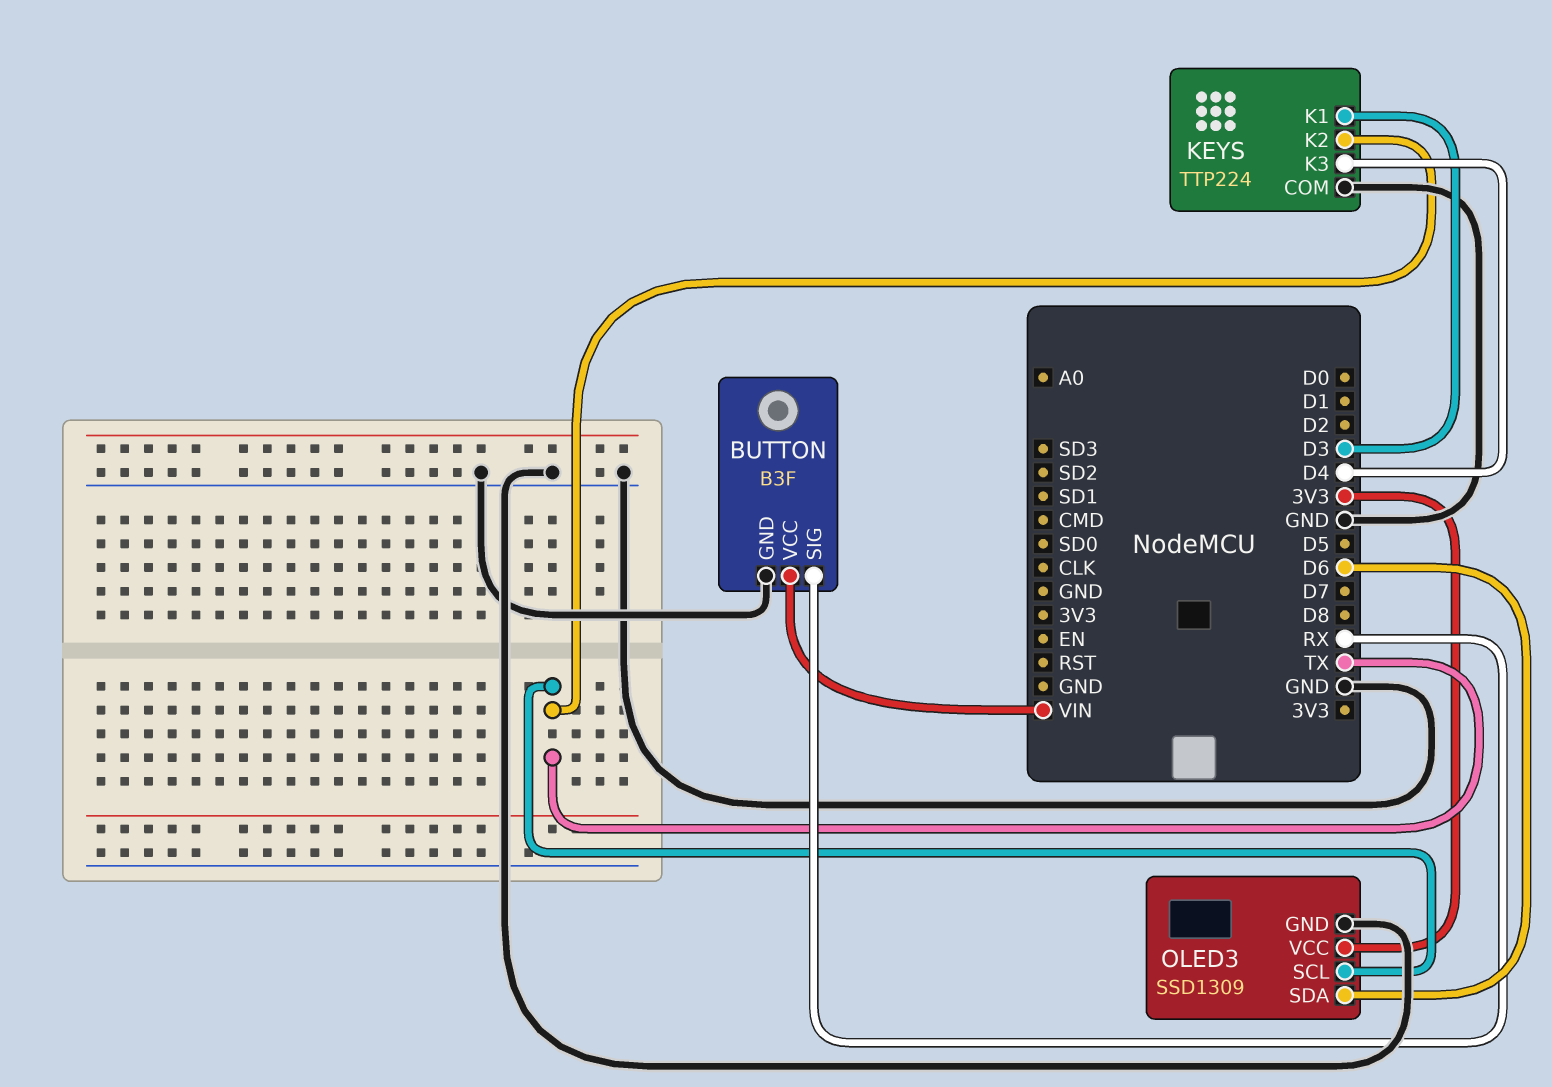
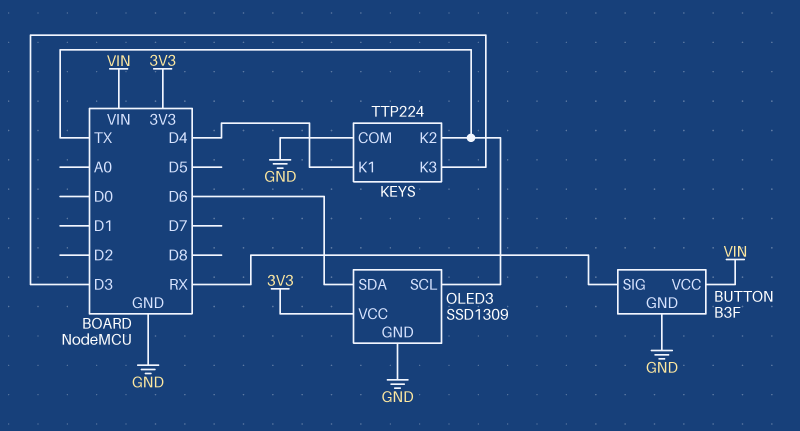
KEYS pin K1: D3 -> D4
KEYS pin K3: D4 -> D3

